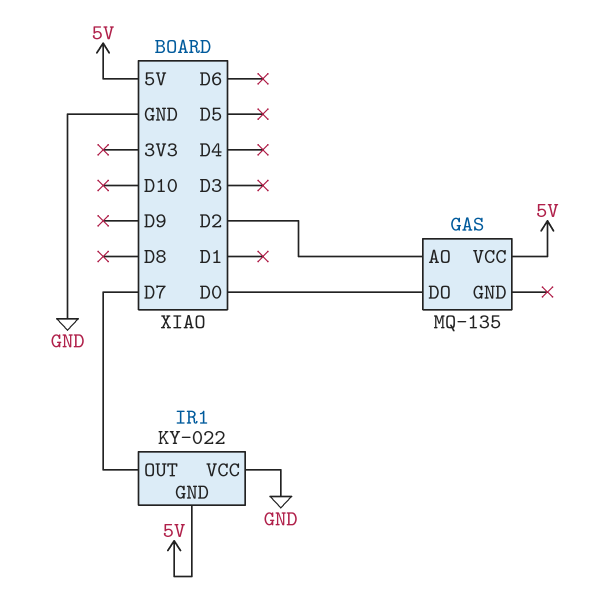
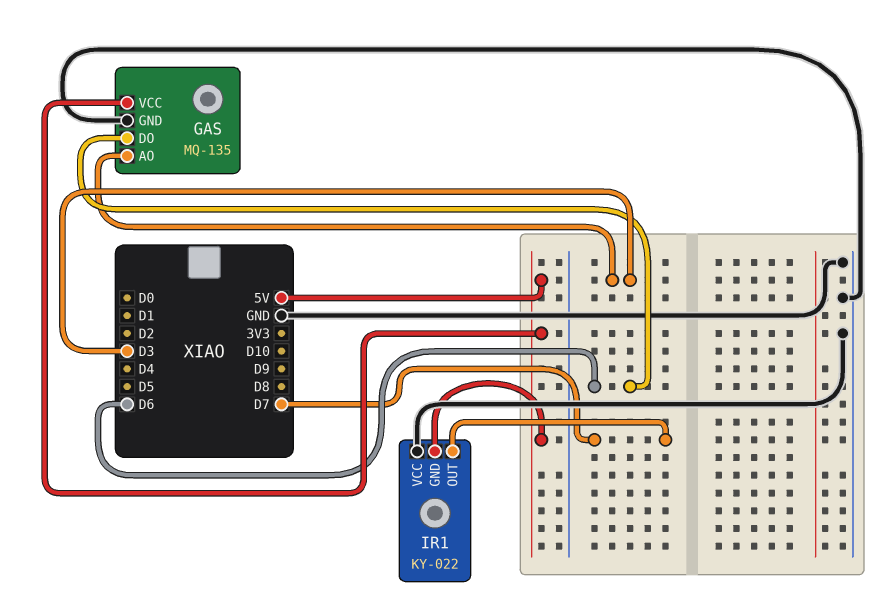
GAS pin AO: D2 -> D3
GAS pin DO: D0 -> D6
GAS pin GND: none -> GND

